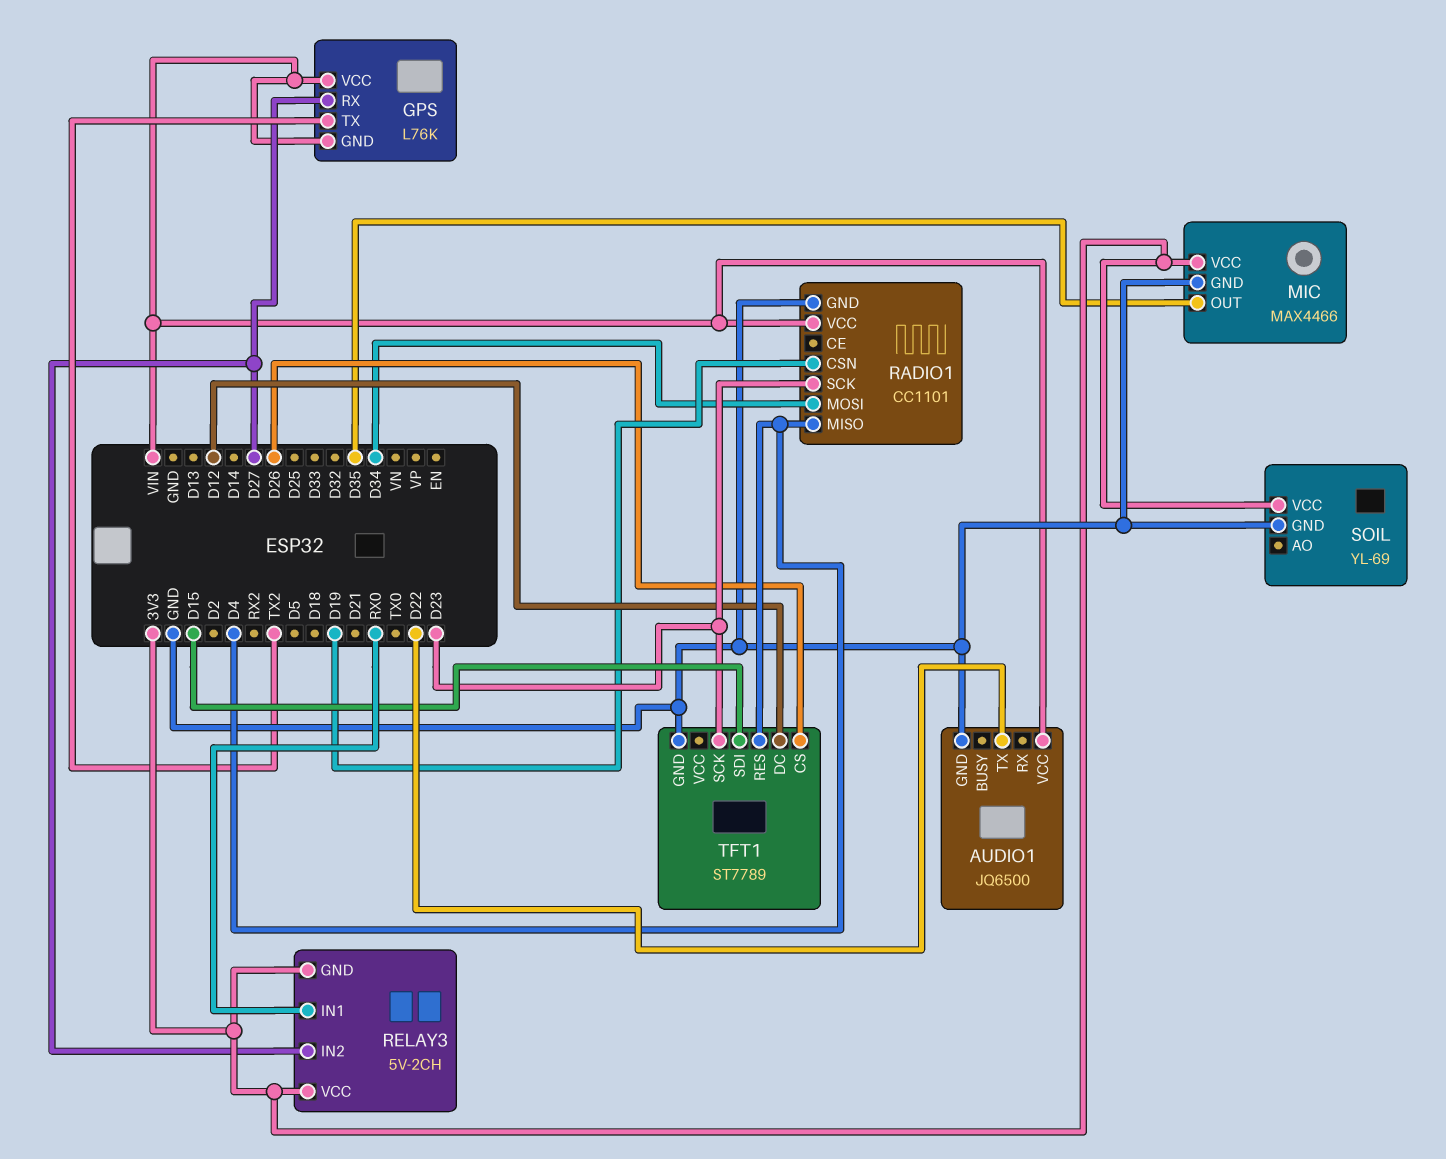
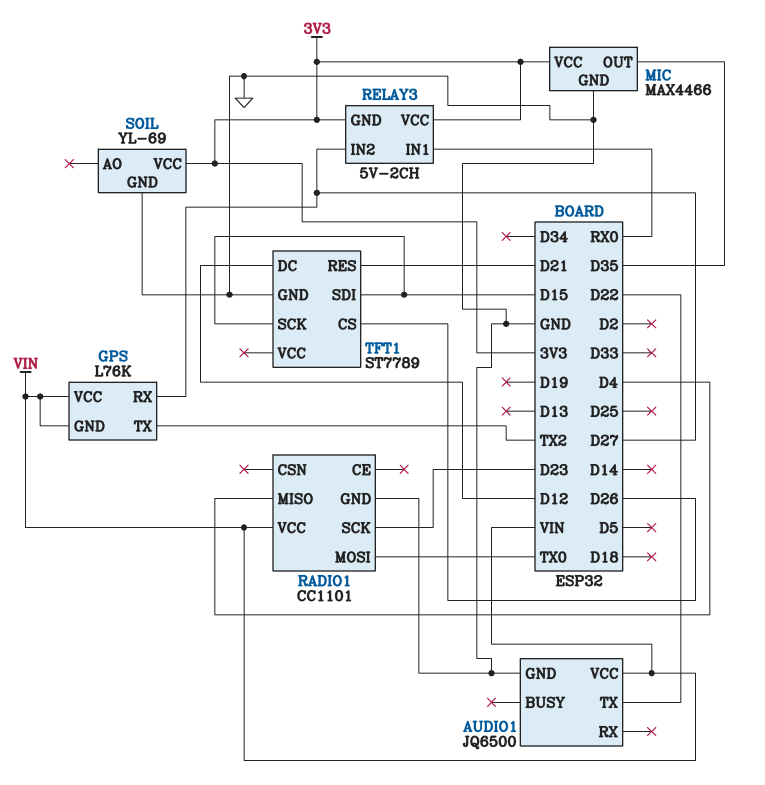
RADIO1 pin CSN: D19 -> none
RADIO1 pin MOSI: D34 -> TX0
TFT1 pin RES: D4 -> D21
TFT1 pin SCK: D23 -> D15

